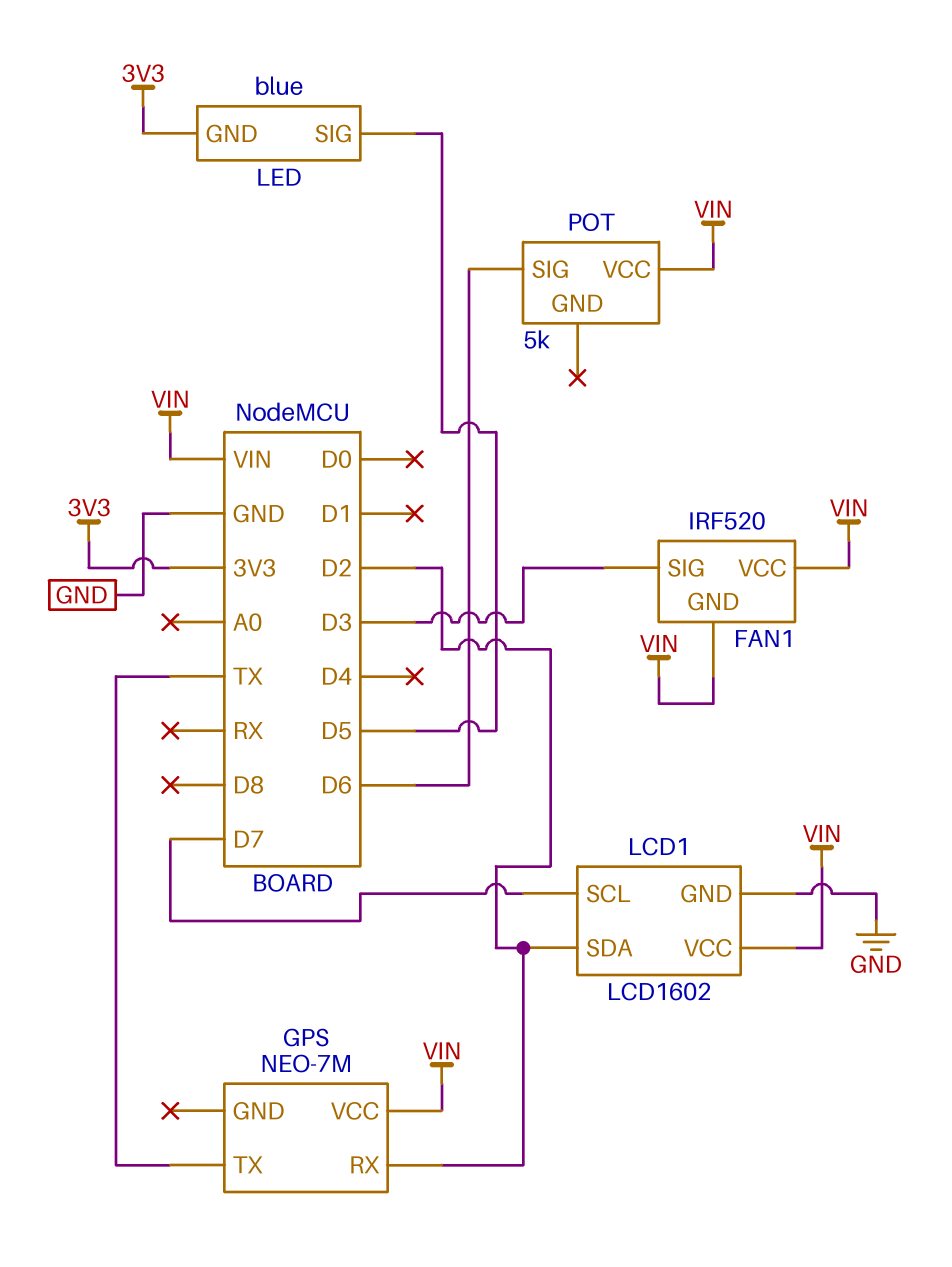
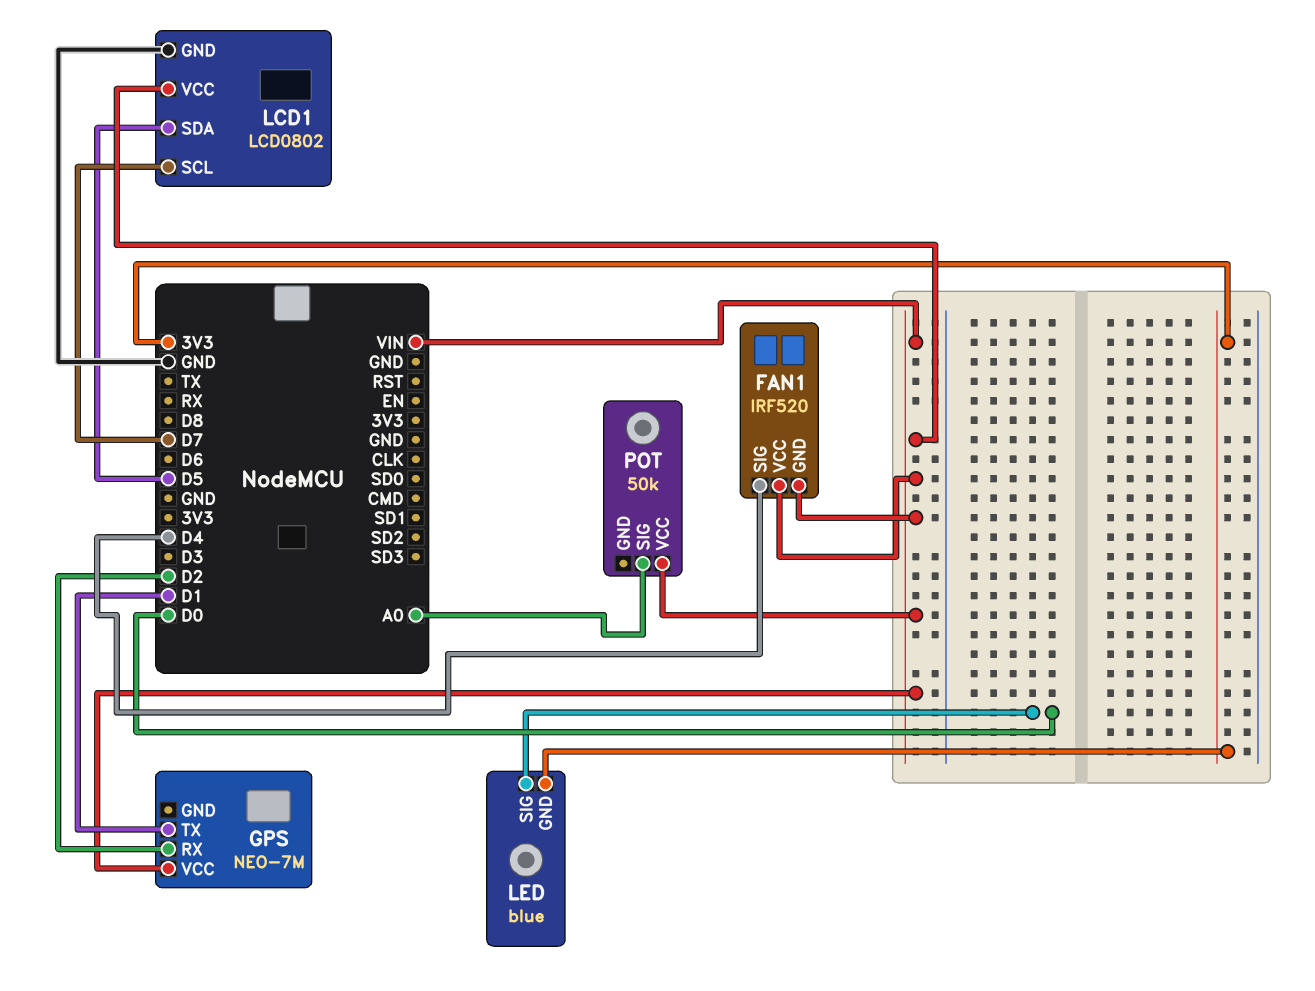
FAN1 pin SIG: D3 -> D4
GPS pin TX: TX -> D1
LCD1: LCD1602 -> LCD0802
LCD1 pin SDA: D2 -> D5
LED pin SIG: D5 -> D0
POT: 5k -> 50k
POT pin SIG: D6 -> A0

